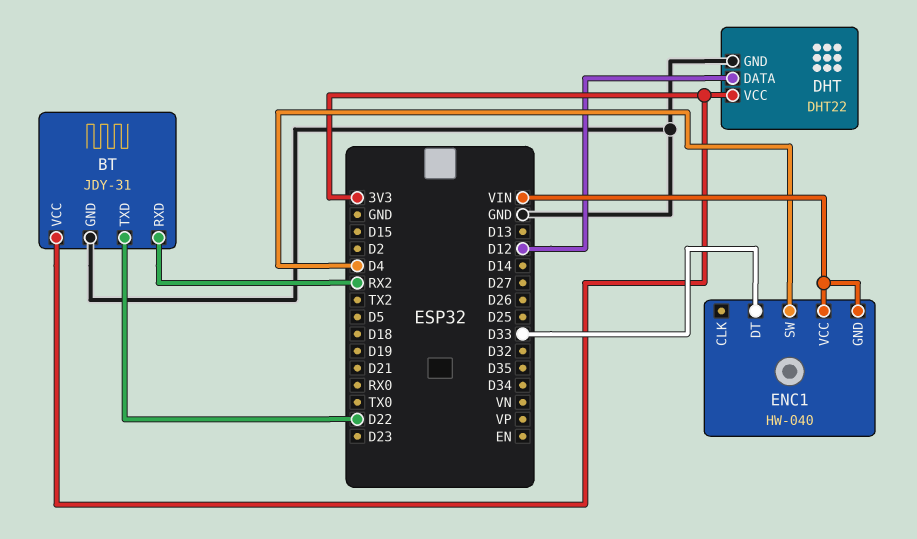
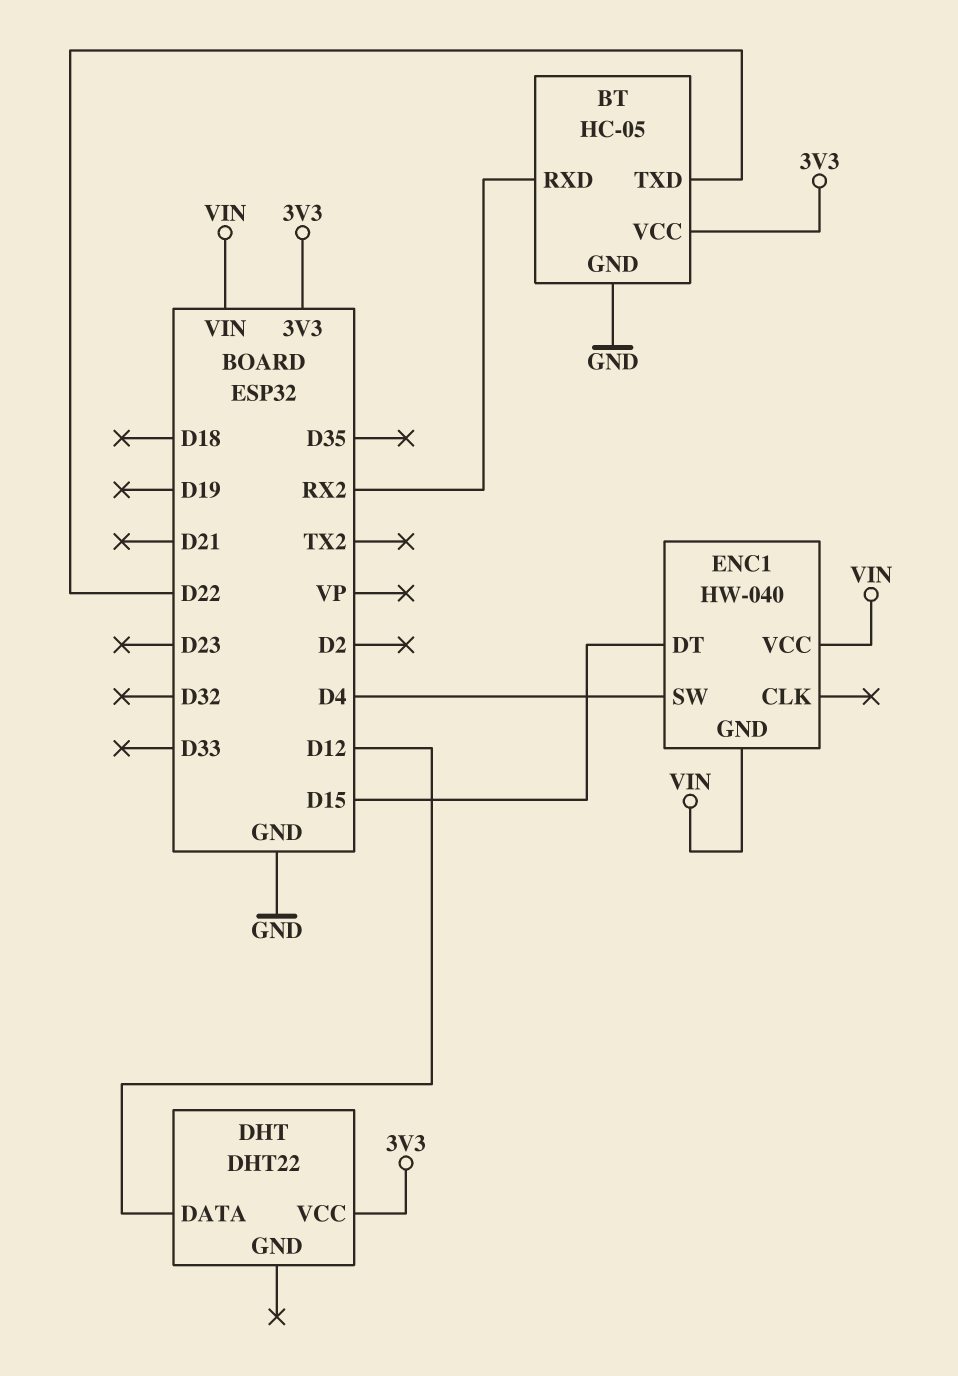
BT: JDY-31 -> HC-05
DHT pin GND: GND -> none
ENC1 pin DT: D33 -> D15

